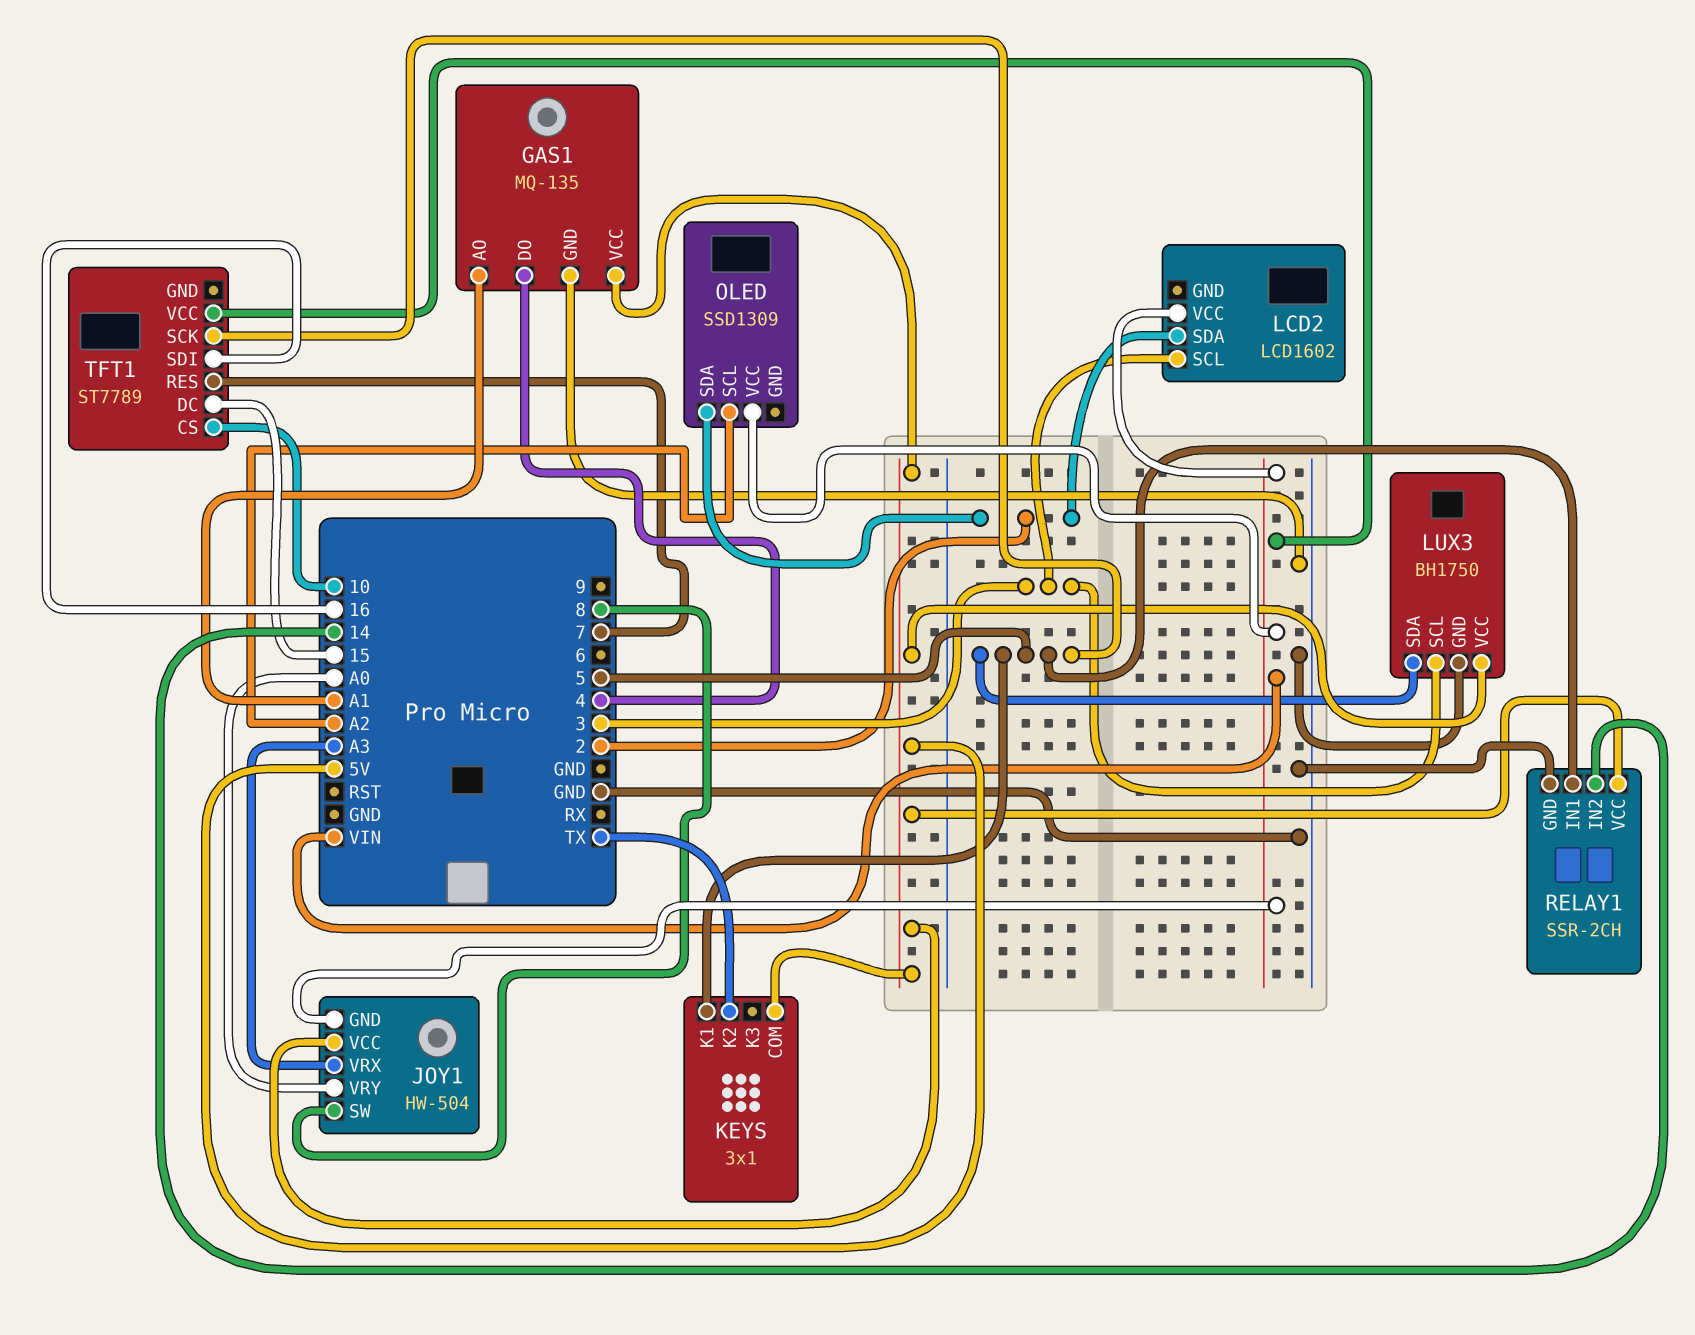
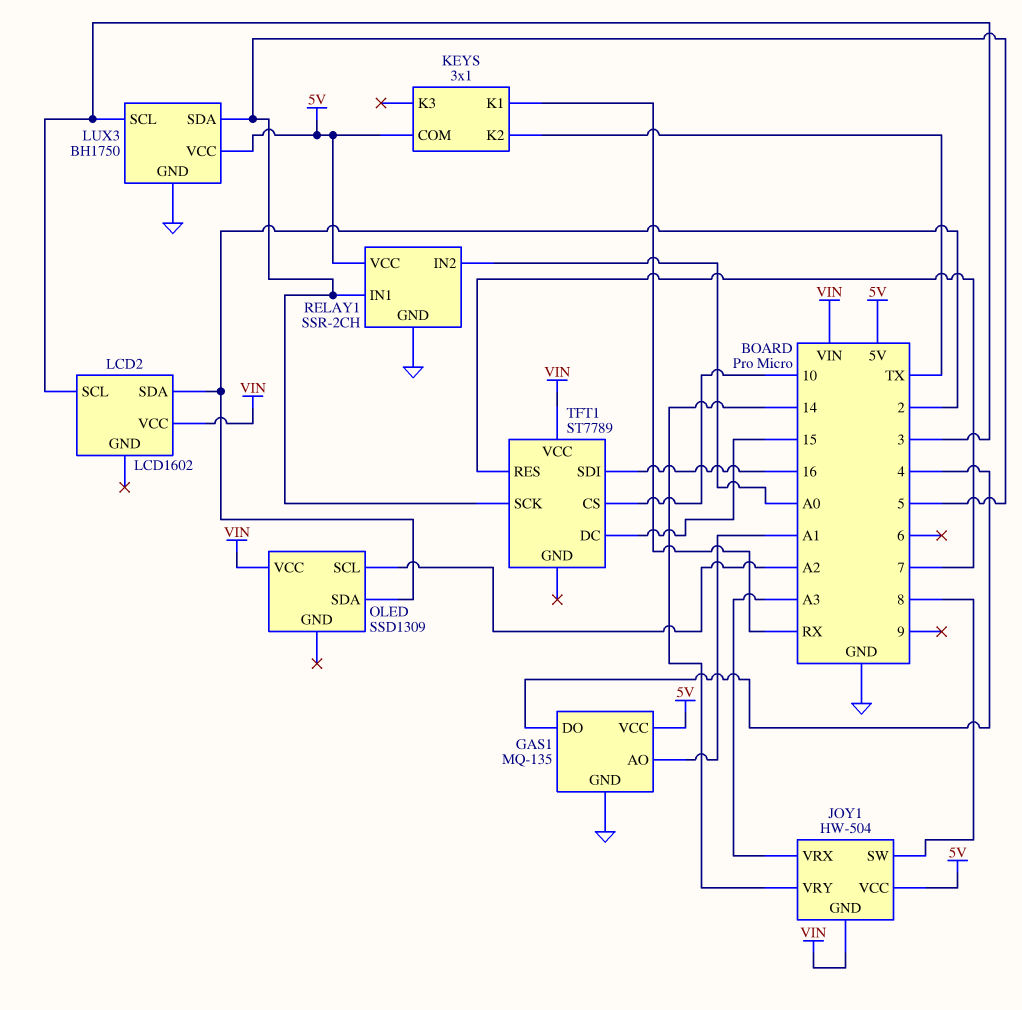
JOY1 pin VRY: A0 -> 14
KEYS pin K1: 5 -> RX
RELAY1 pin IN2: 14 -> A0

